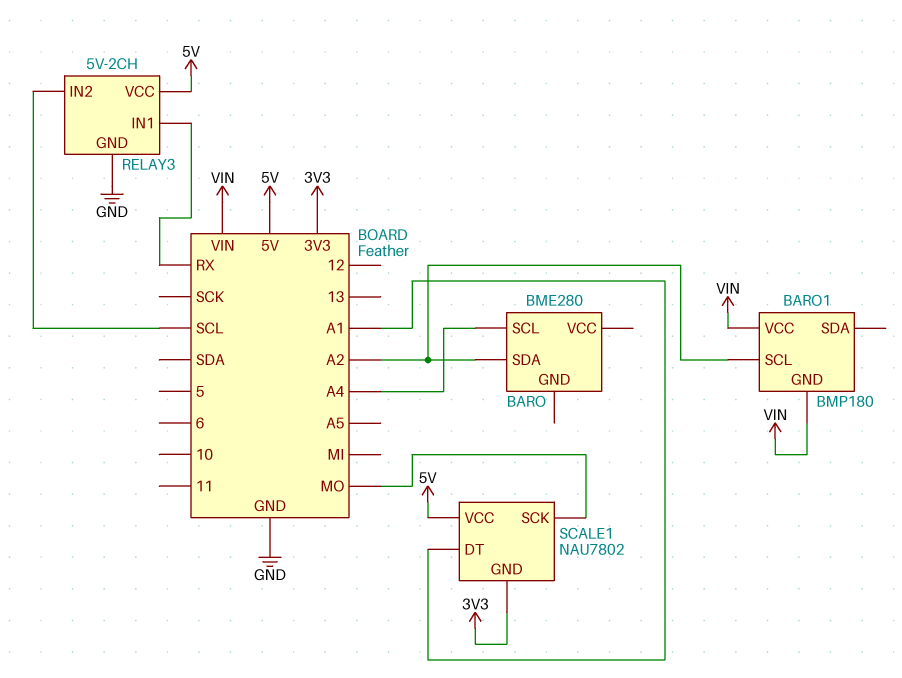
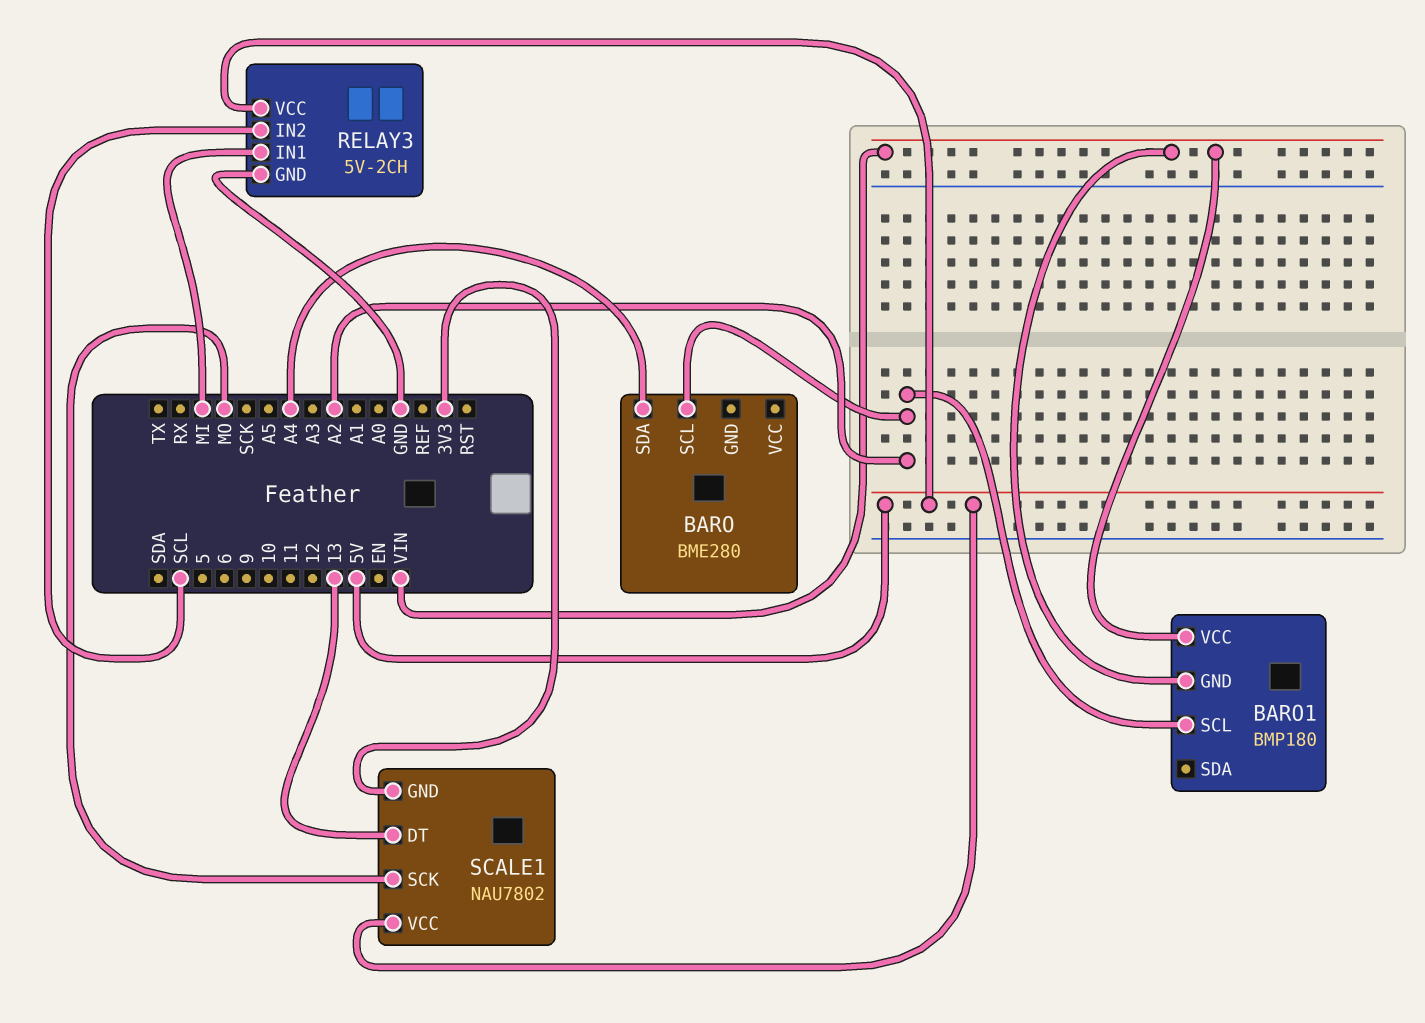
BARO pin SCL: A4 -> A2
BARO pin SDA: A2 -> A4
RELAY3 pin IN1: RX -> MI
SCALE1 pin DT: A1 -> 13

